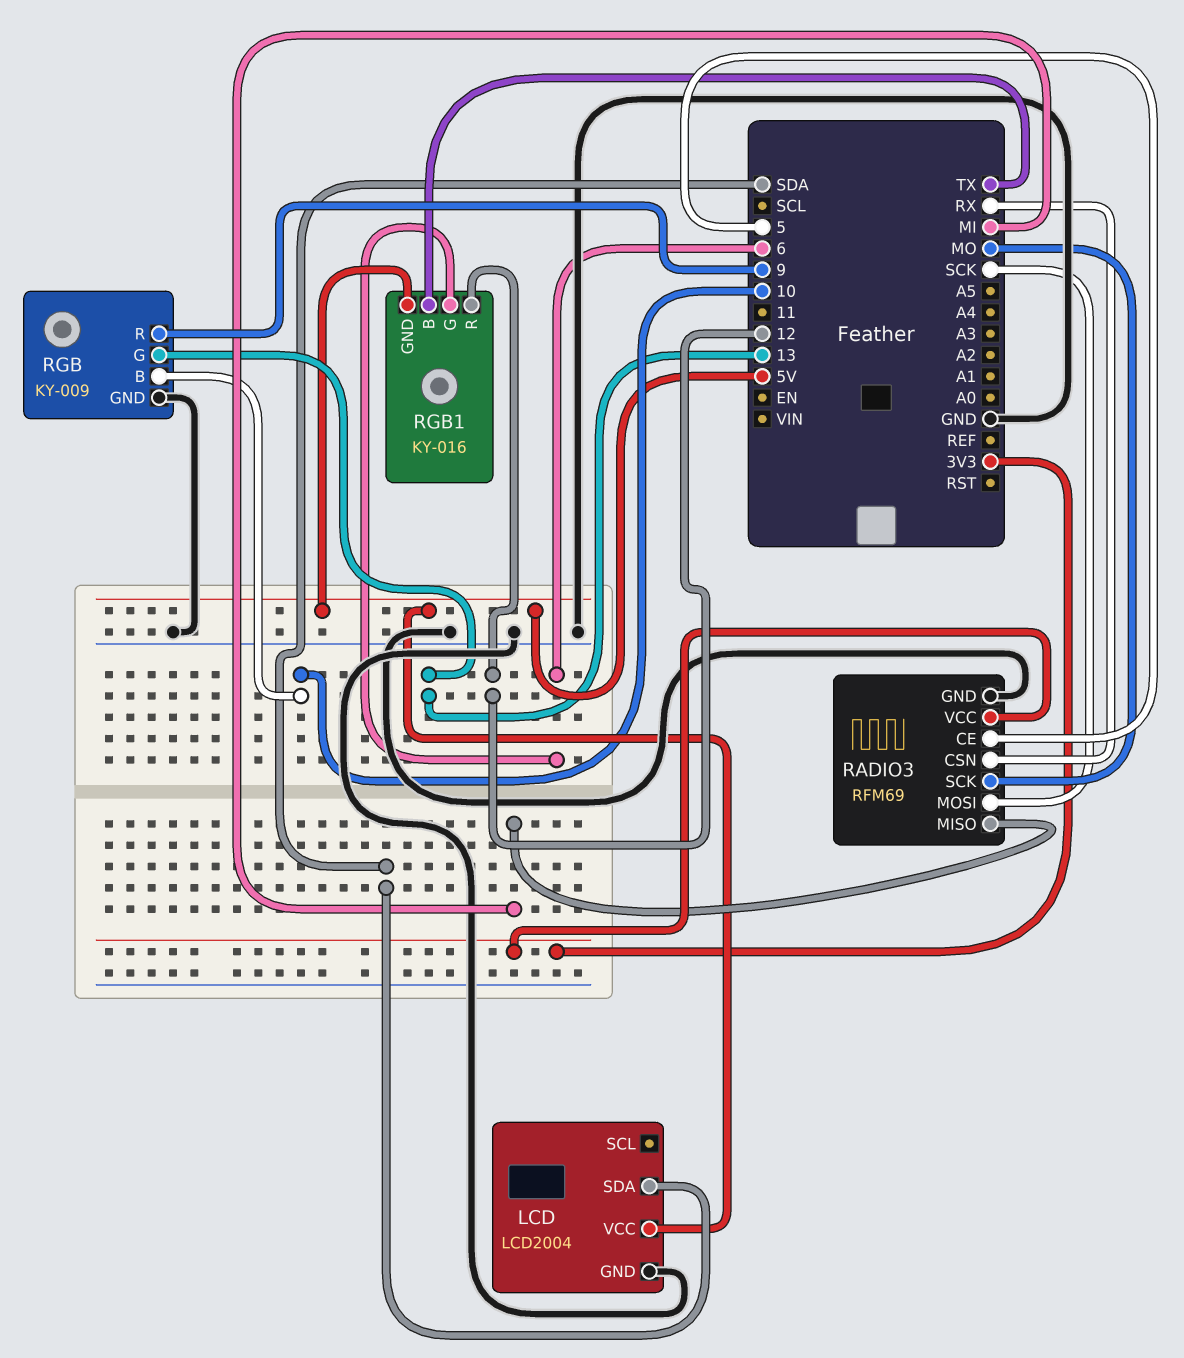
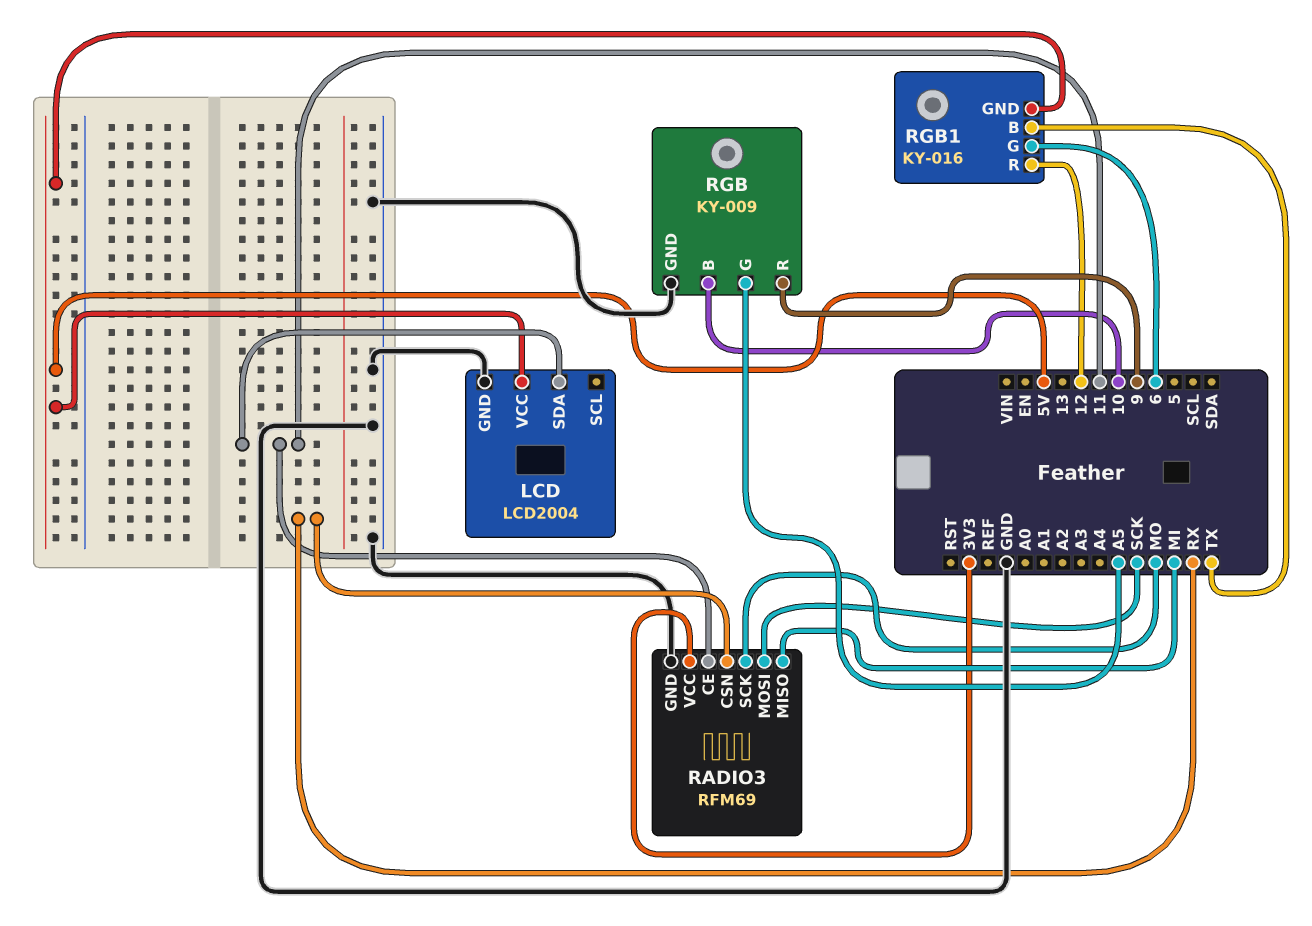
LCD pin SDA: SDA -> 11
RADIO3 pin CE: 5 -> 11
RGB pin G: 13 -> A5

